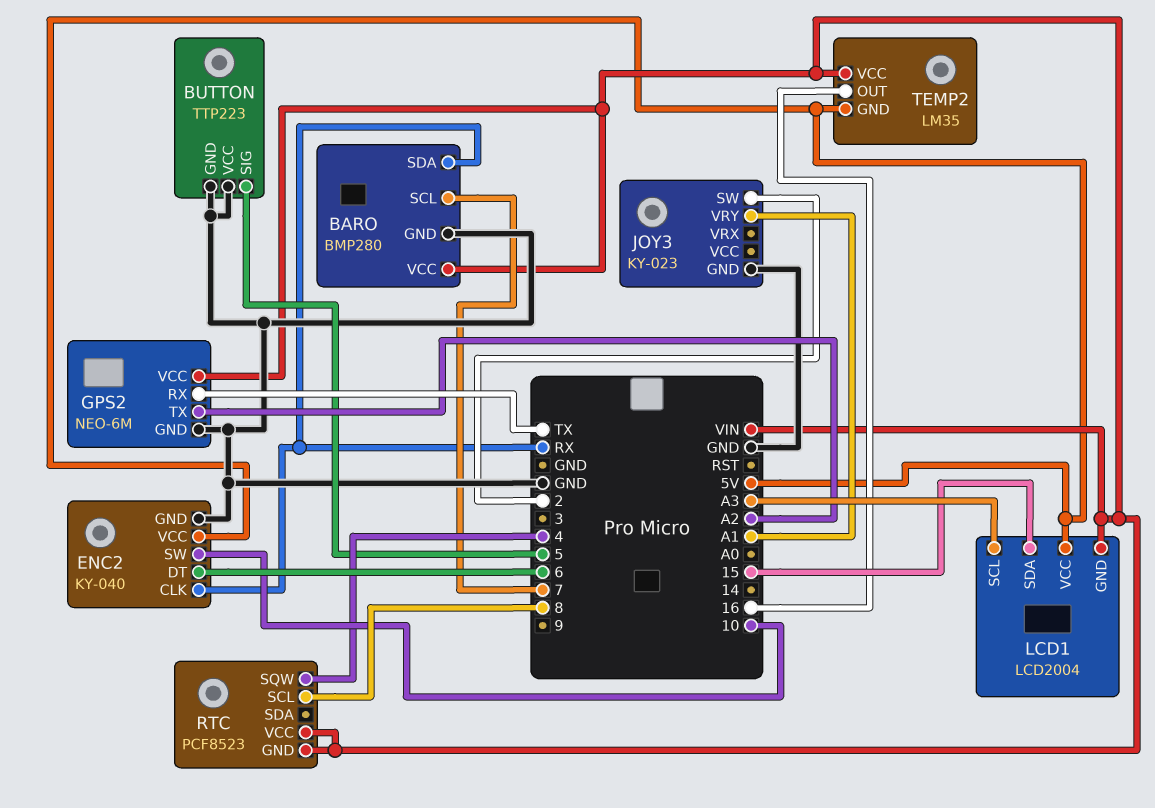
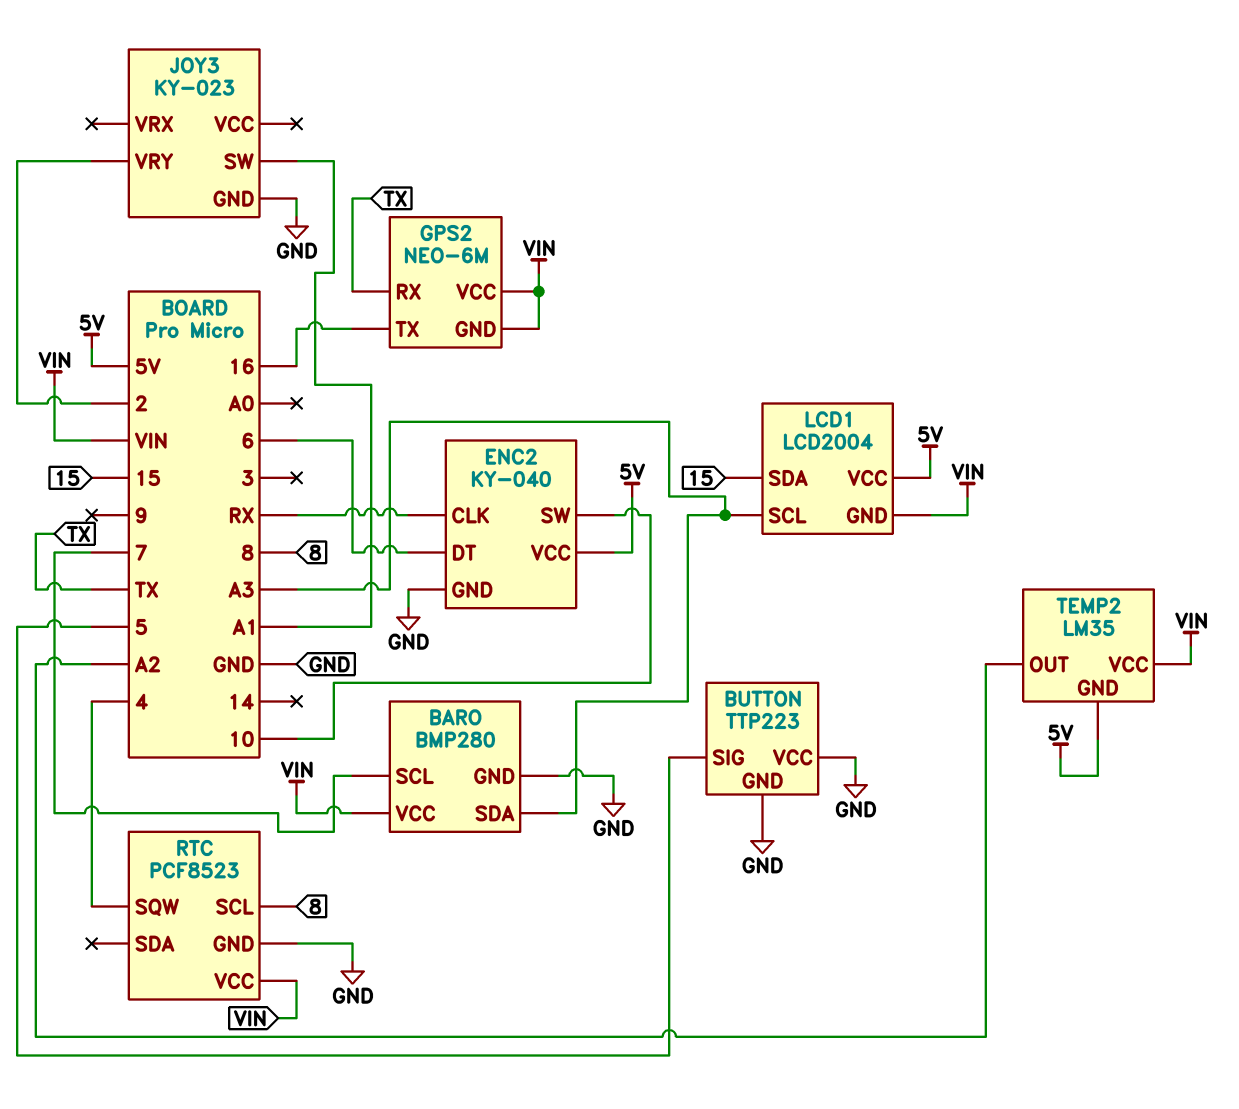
BARO pin SDA: RX -> A3
GPS2 pin GND: GND -> VIN
GPS2 pin TX: A2 -> 16
JOY3 pin SW: 2 -> A1
JOY3 pin VRY: A1 -> 2
RTC pin GND: VIN -> GND
TEMP2 pin OUT: 16 -> A2

